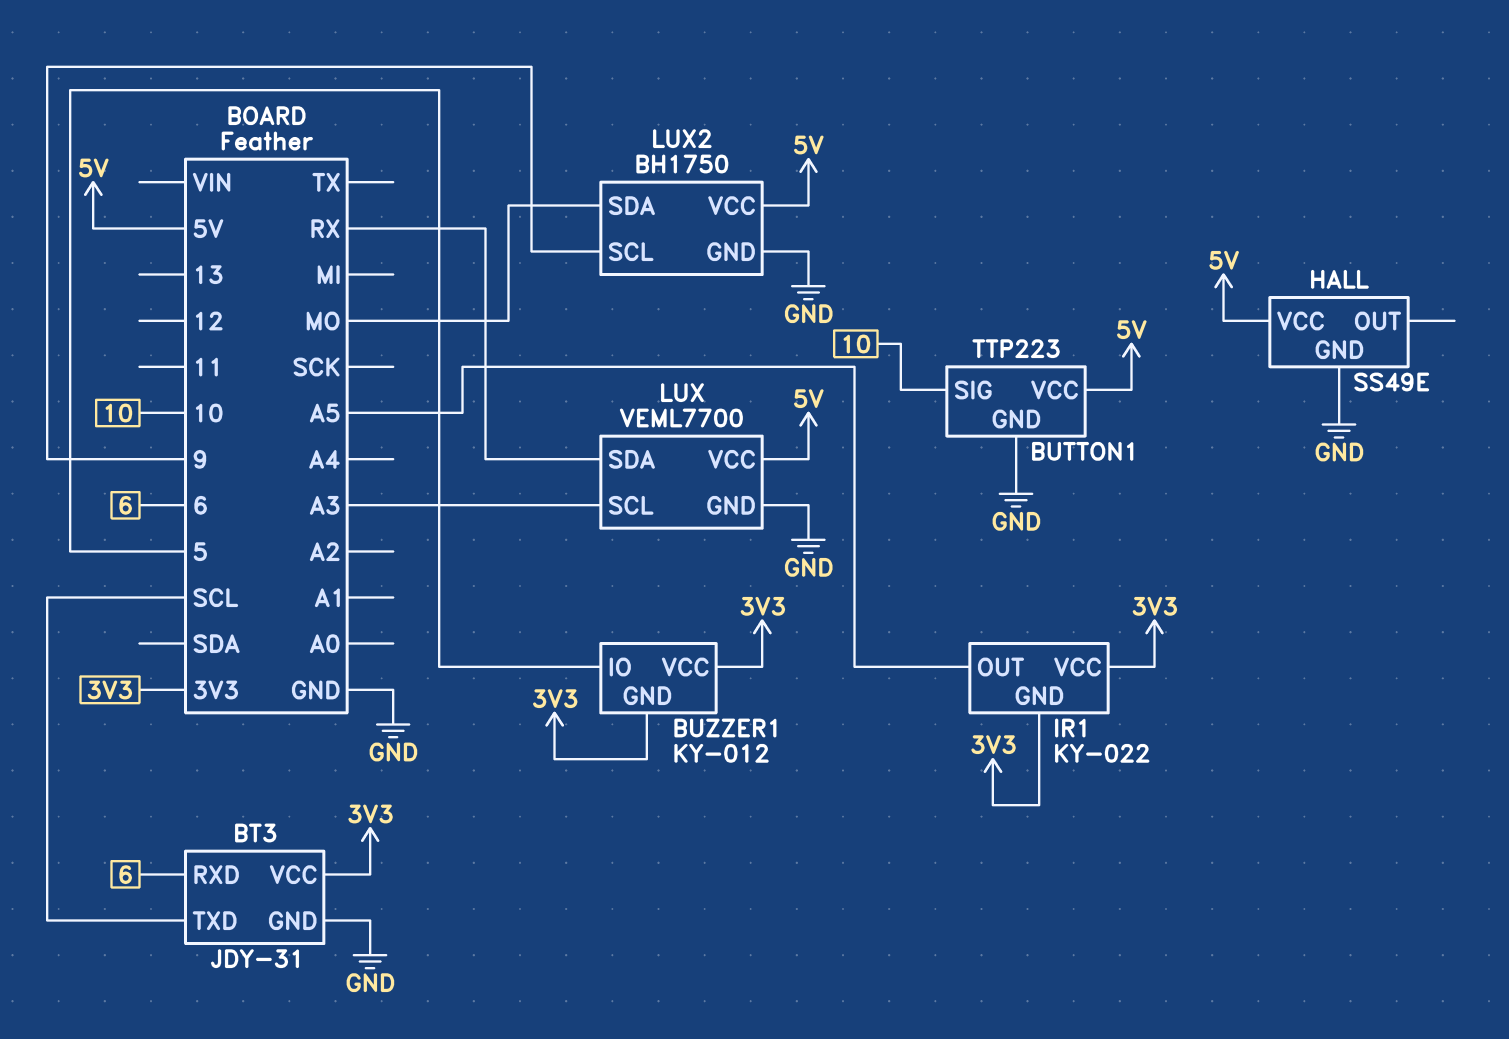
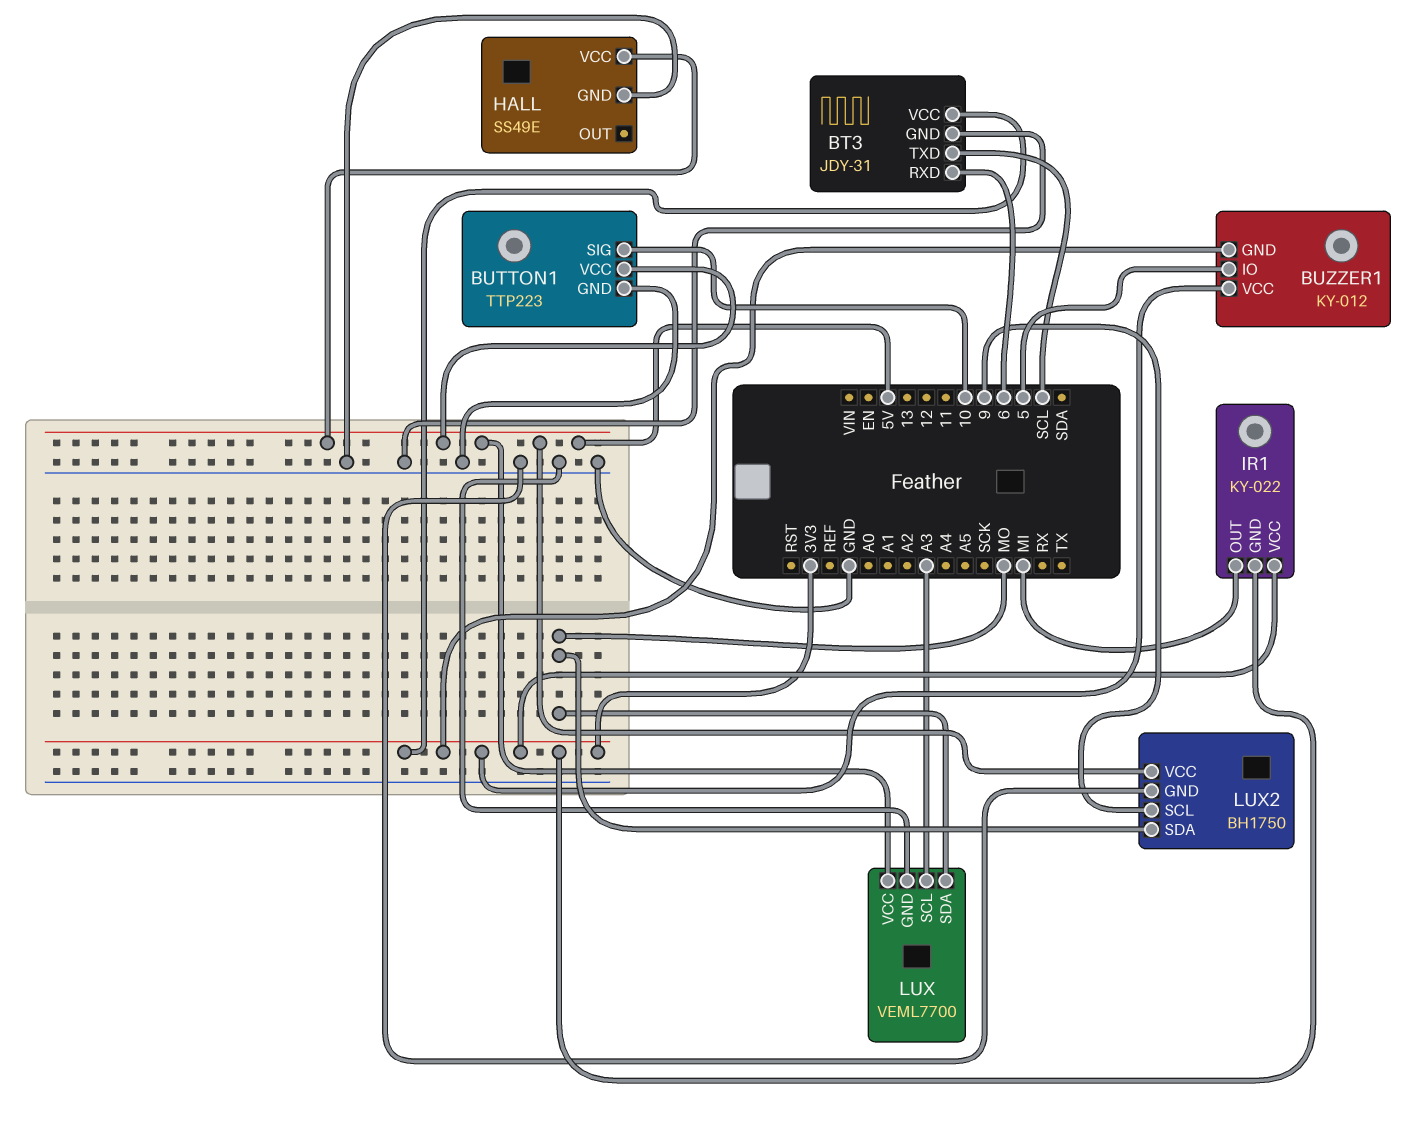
IR1 pin OUT: A5 -> MI
LUX pin SDA: RX -> MO

